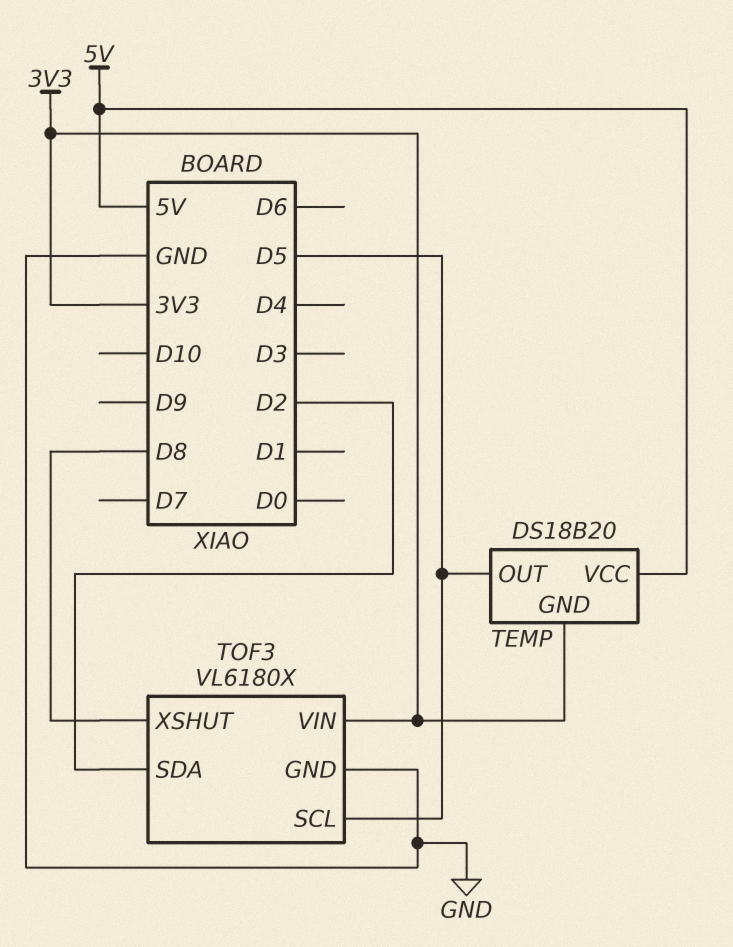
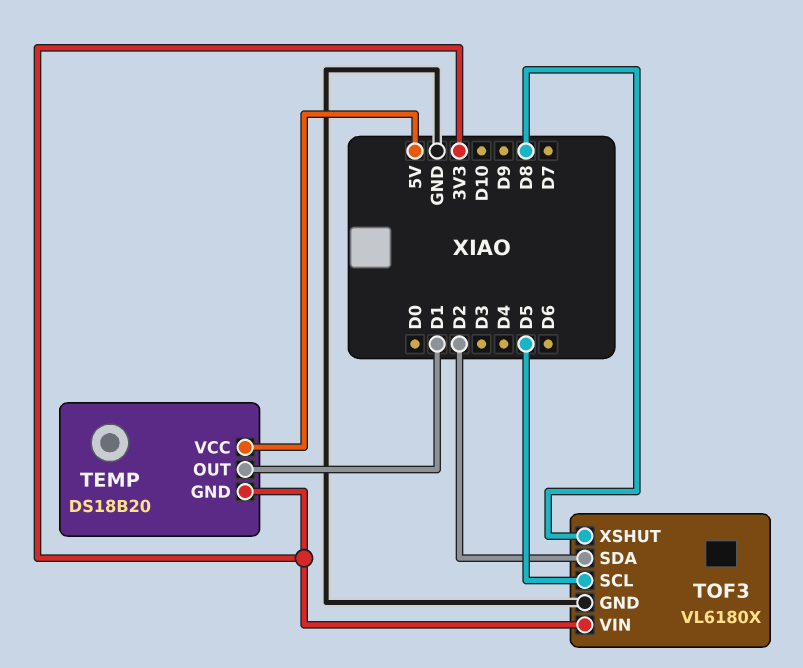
TEMP pin OUT: D5 -> D1

